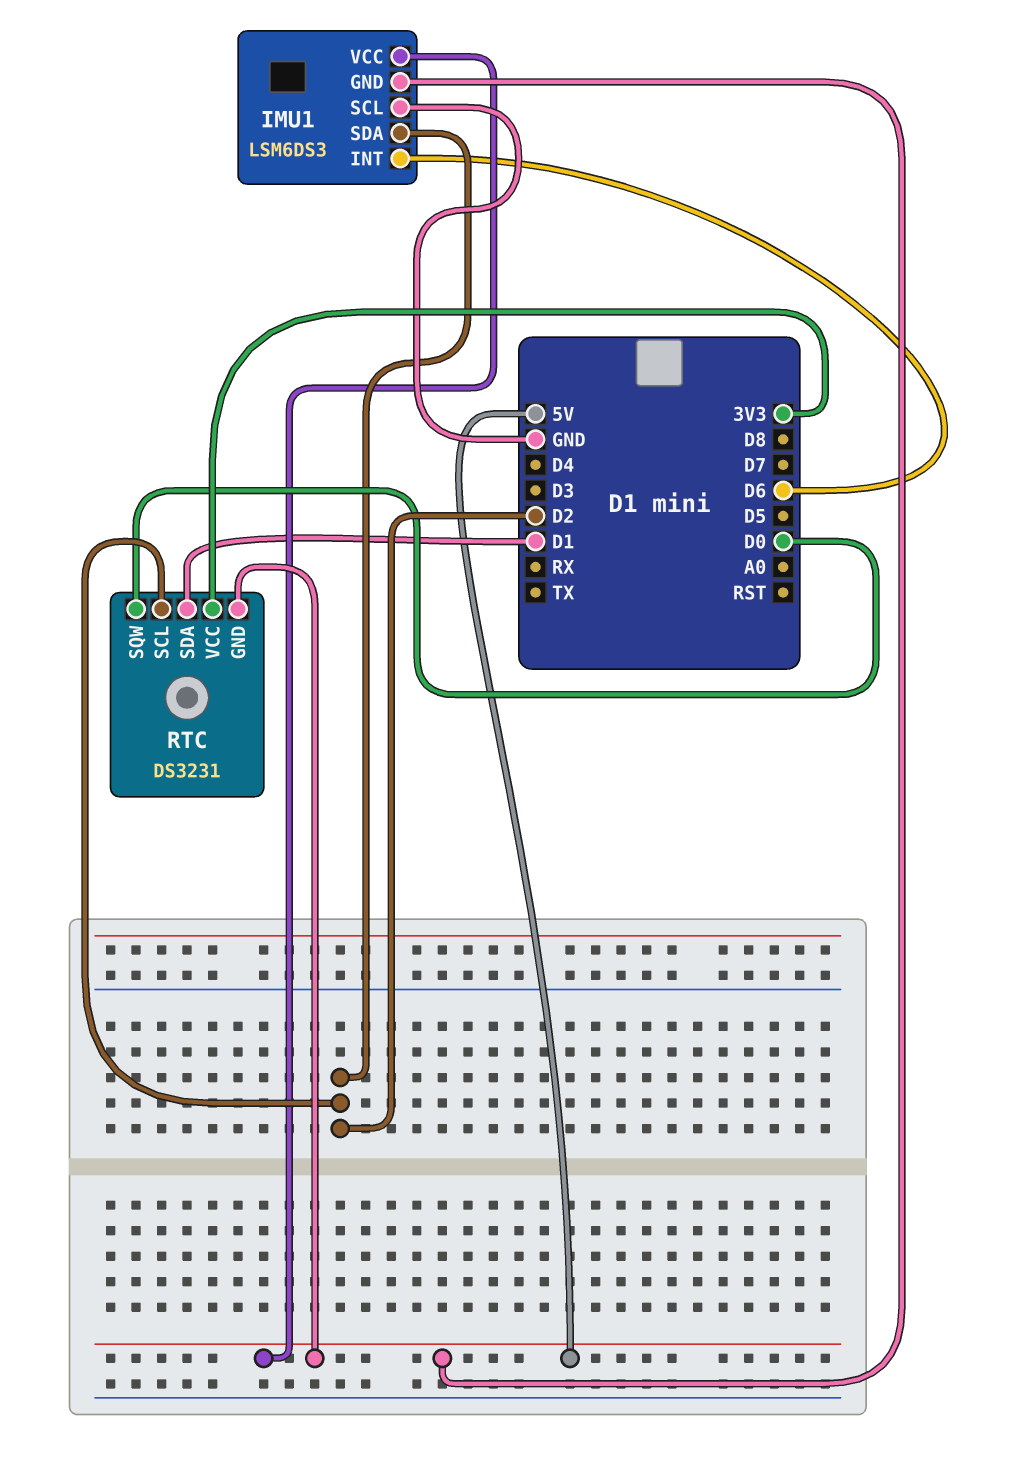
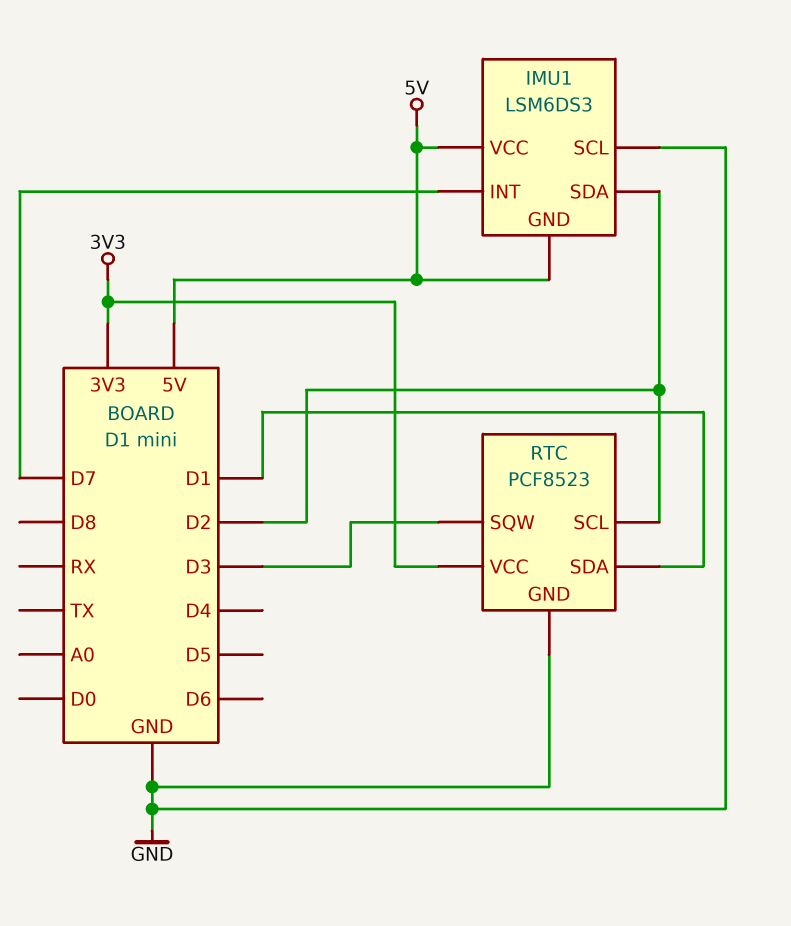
IMU1 pin INT: D6 -> D7
RTC: DS3231 -> PCF8523
RTC pin GND: 5V -> GND
RTC pin SQW: D0 -> D3

